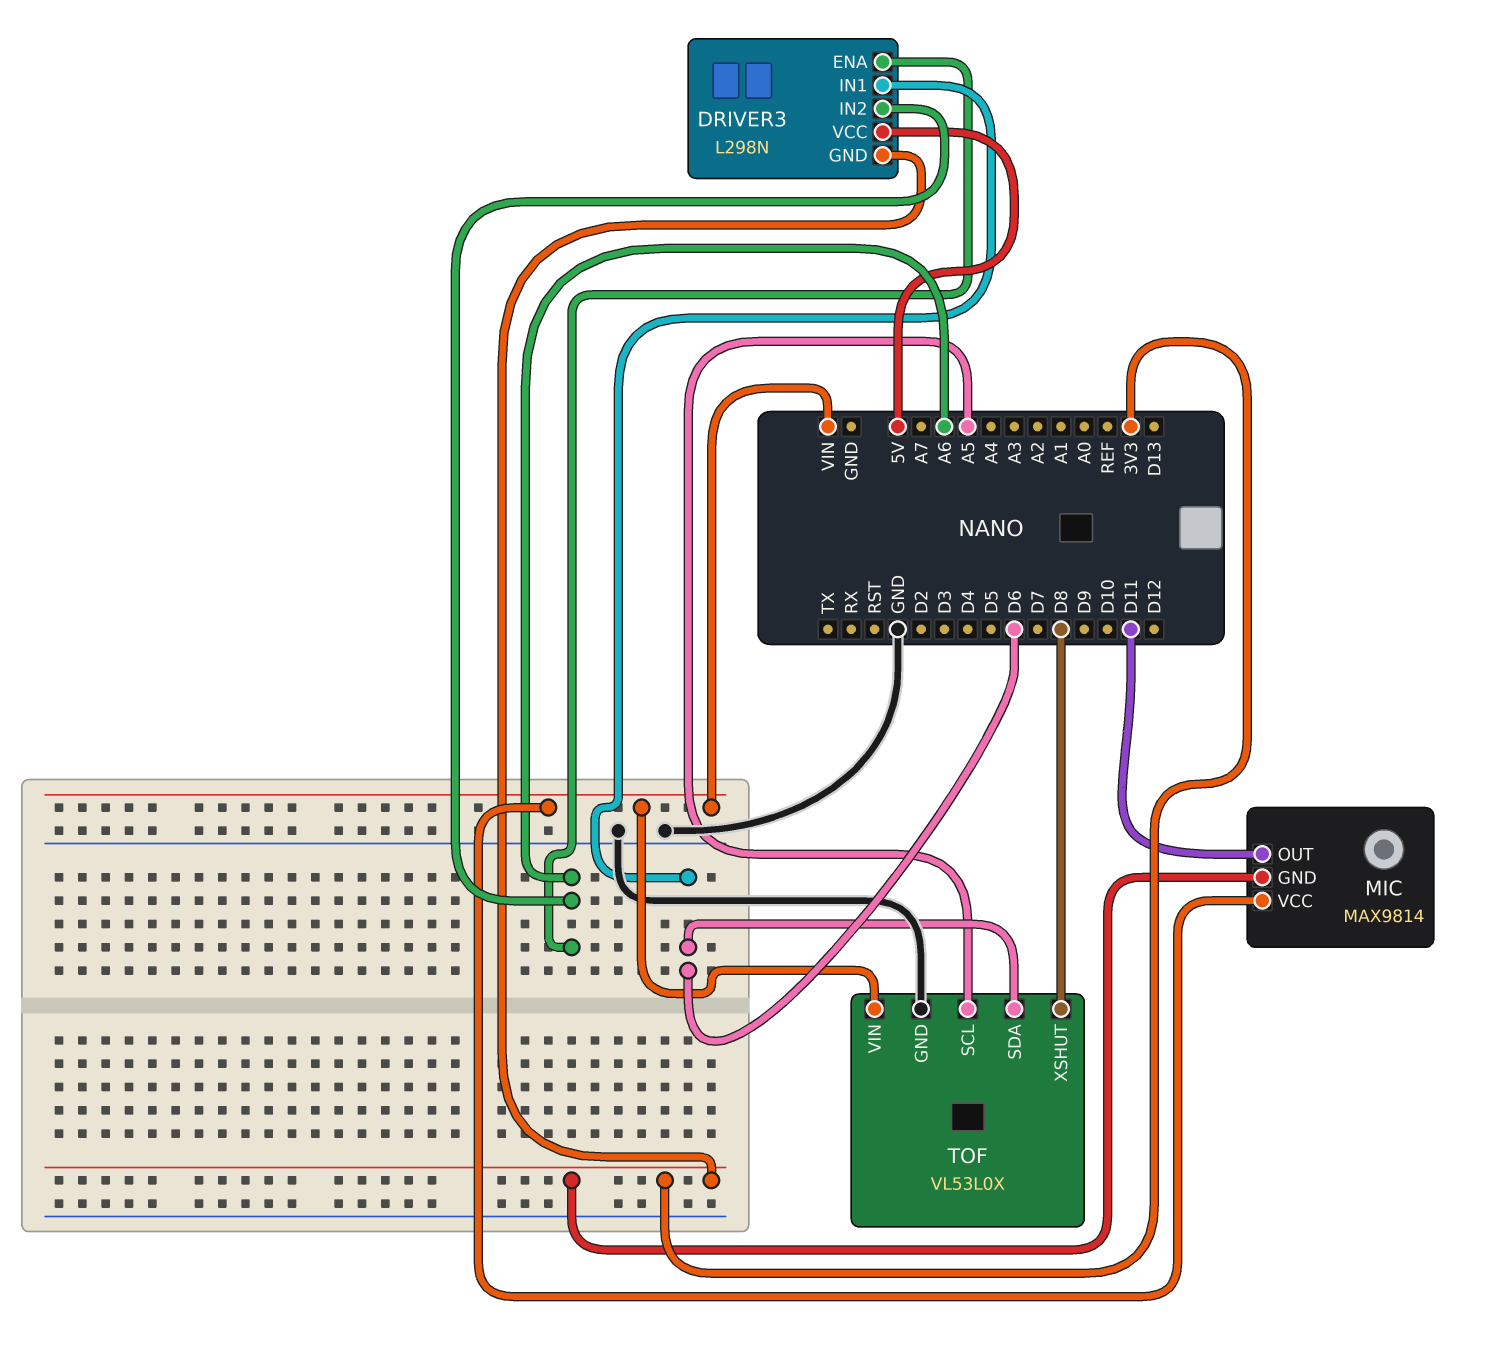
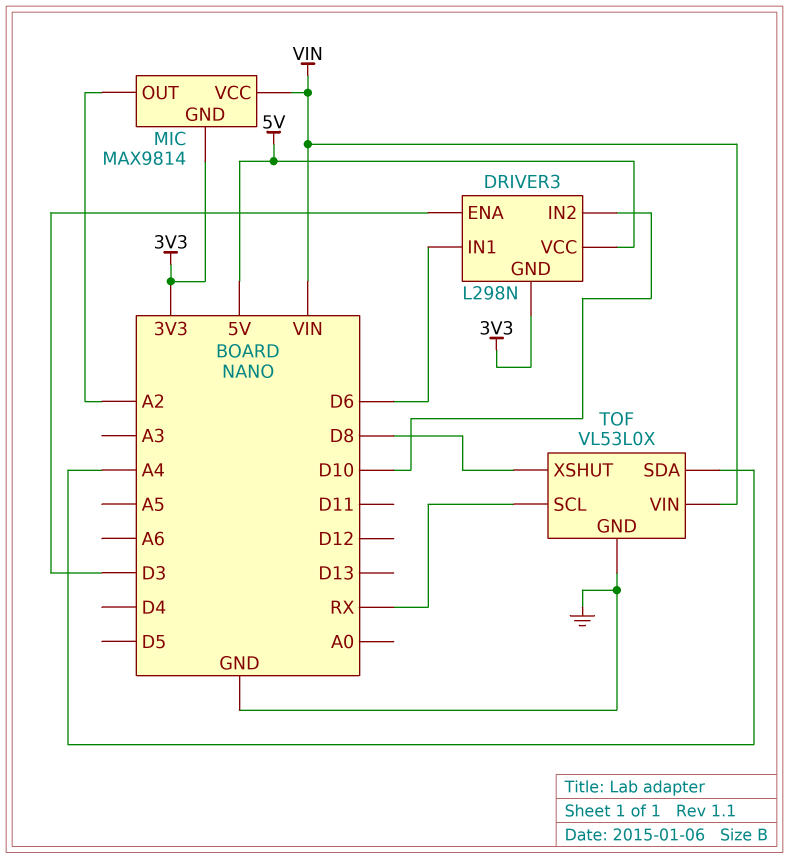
DRIVER3 pin ENA: A6 -> D3
DRIVER3 pin IN2: A6 -> D10
MIC pin OUT: D11 -> A2
TOF pin SCL: A5 -> RX
TOF pin SDA: D6 -> A4

